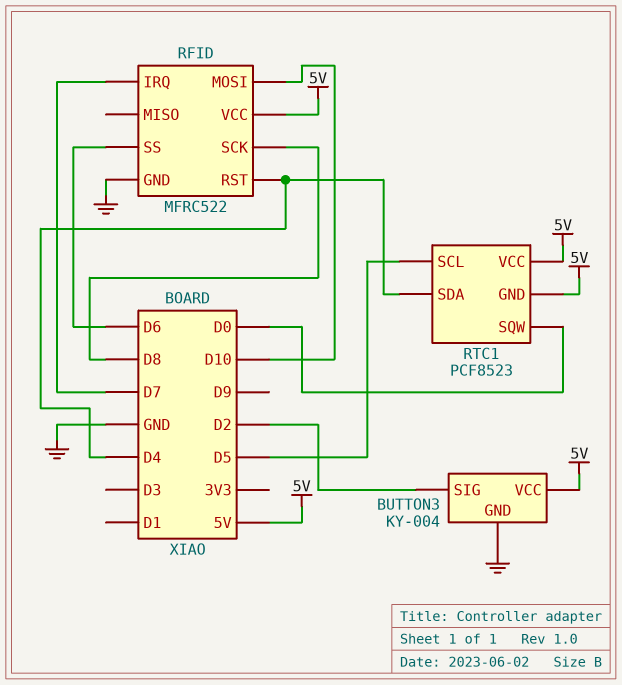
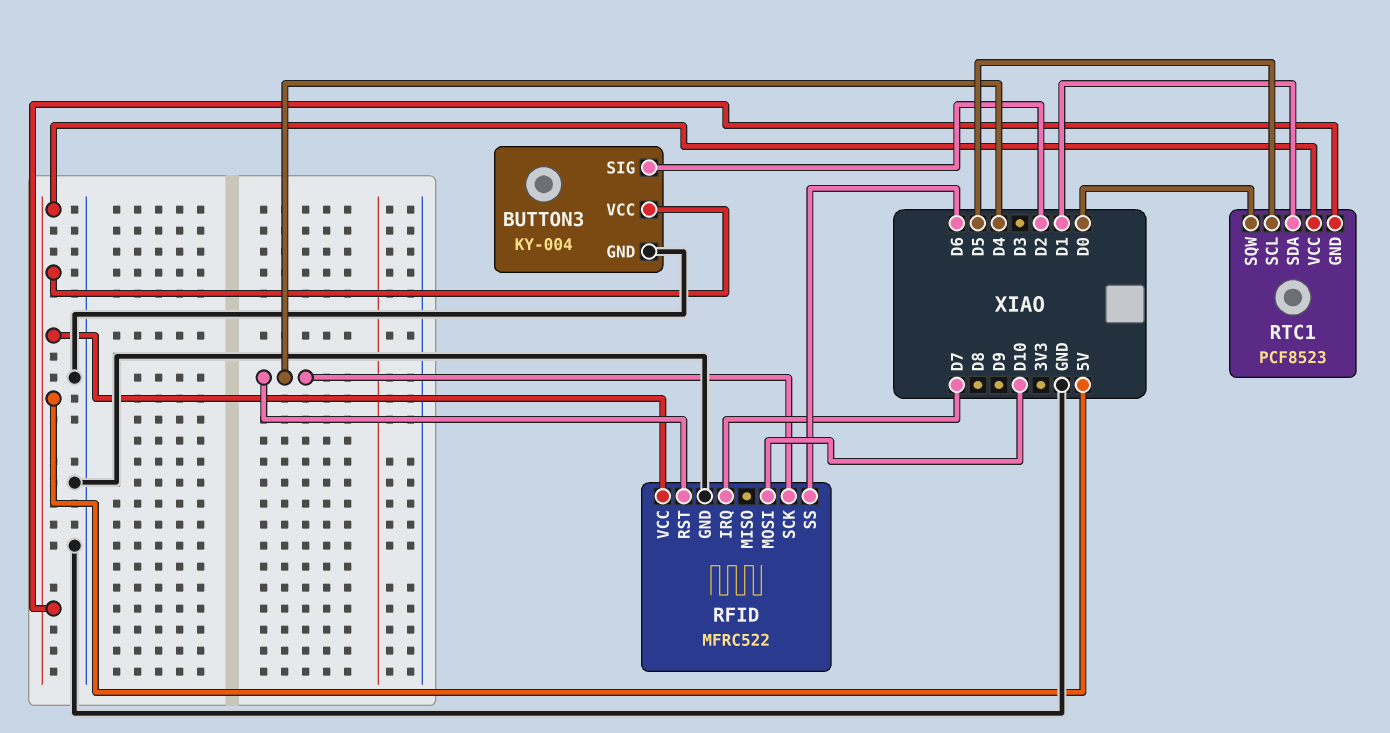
RFID pin SCK: D8 -> D4
RTC1 pin SDA: D4 -> D1

